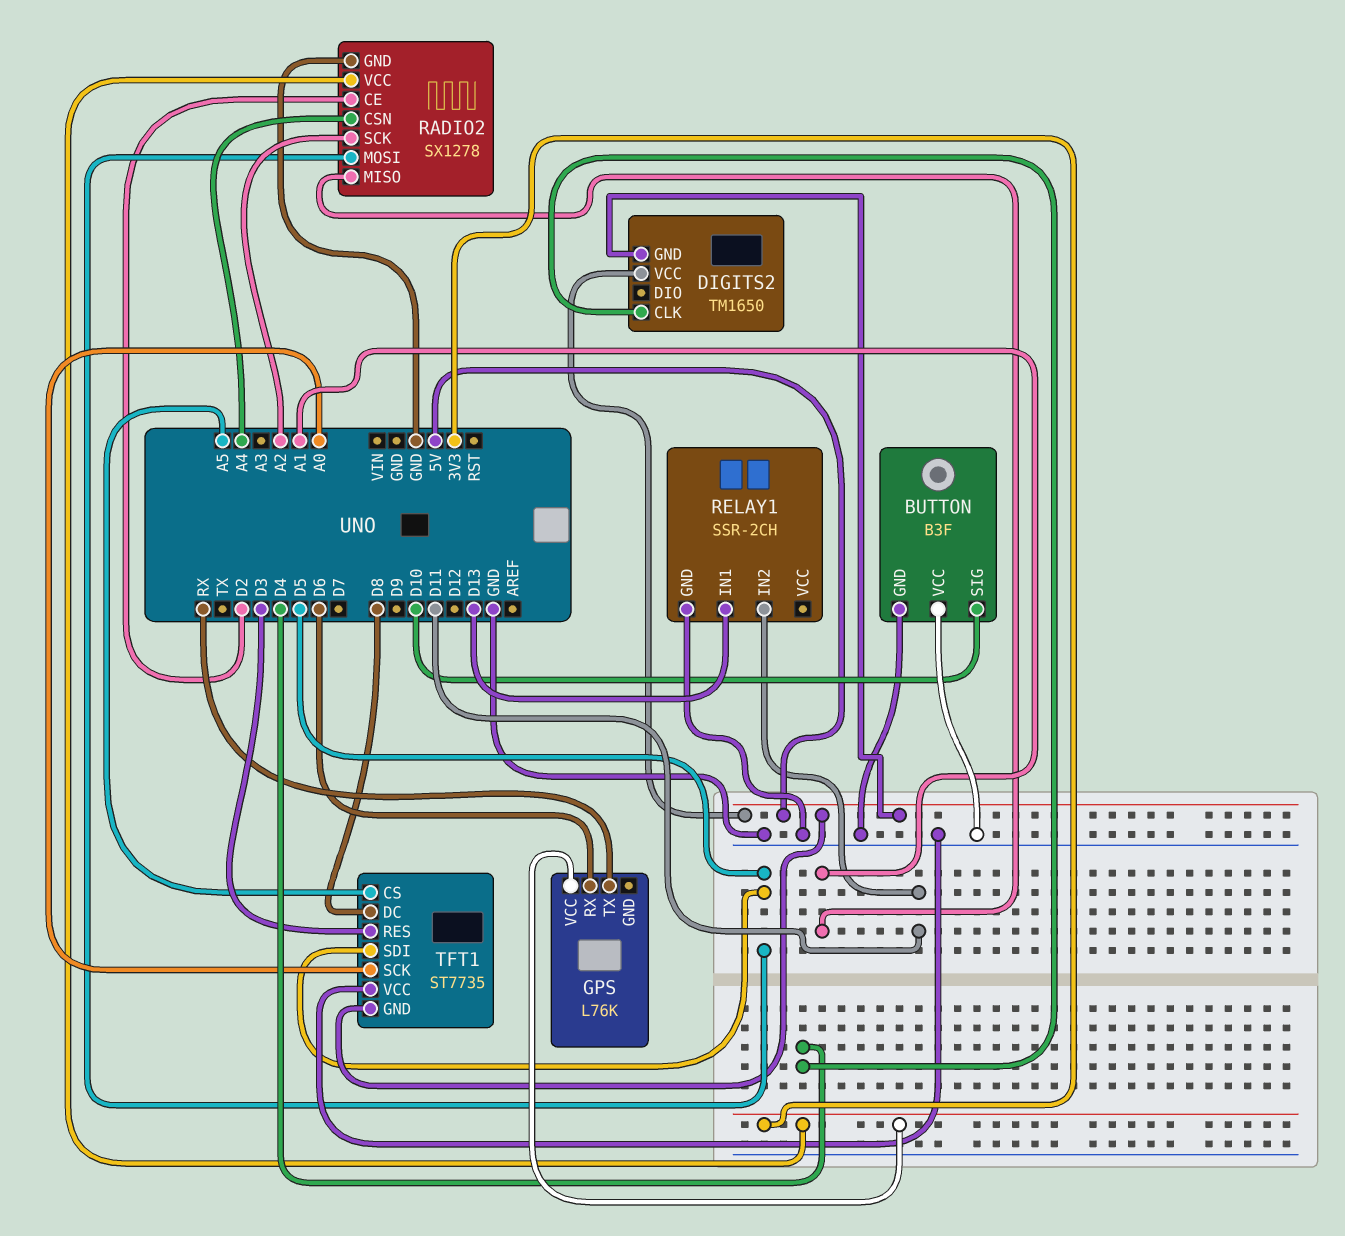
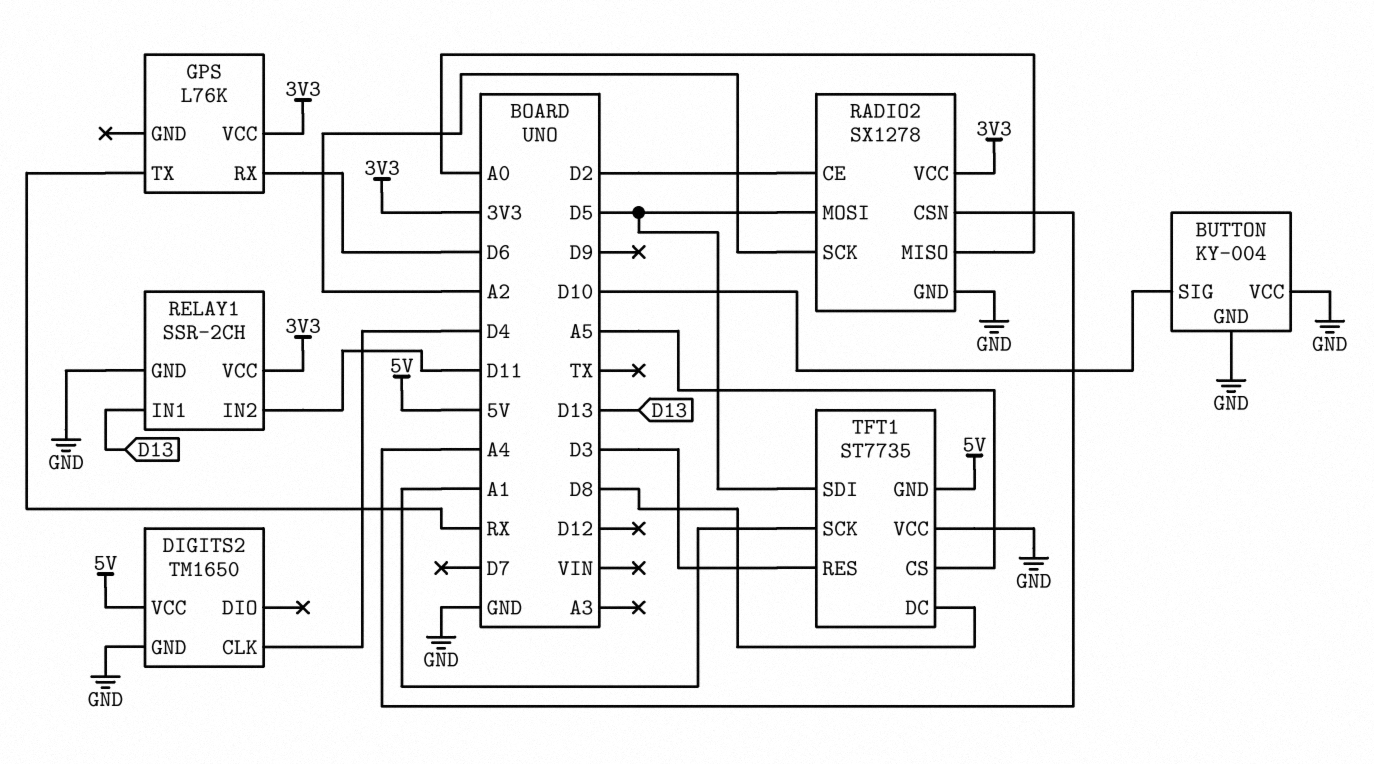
BUTTON: B3F -> KY-004
DIGITS2 pin GND: 5V -> GND
RADIO2 pin MISO: A1 -> A0
RELAY1 pin VCC: none -> 3V3
TFT1 pin SCK: A0 -> A1

